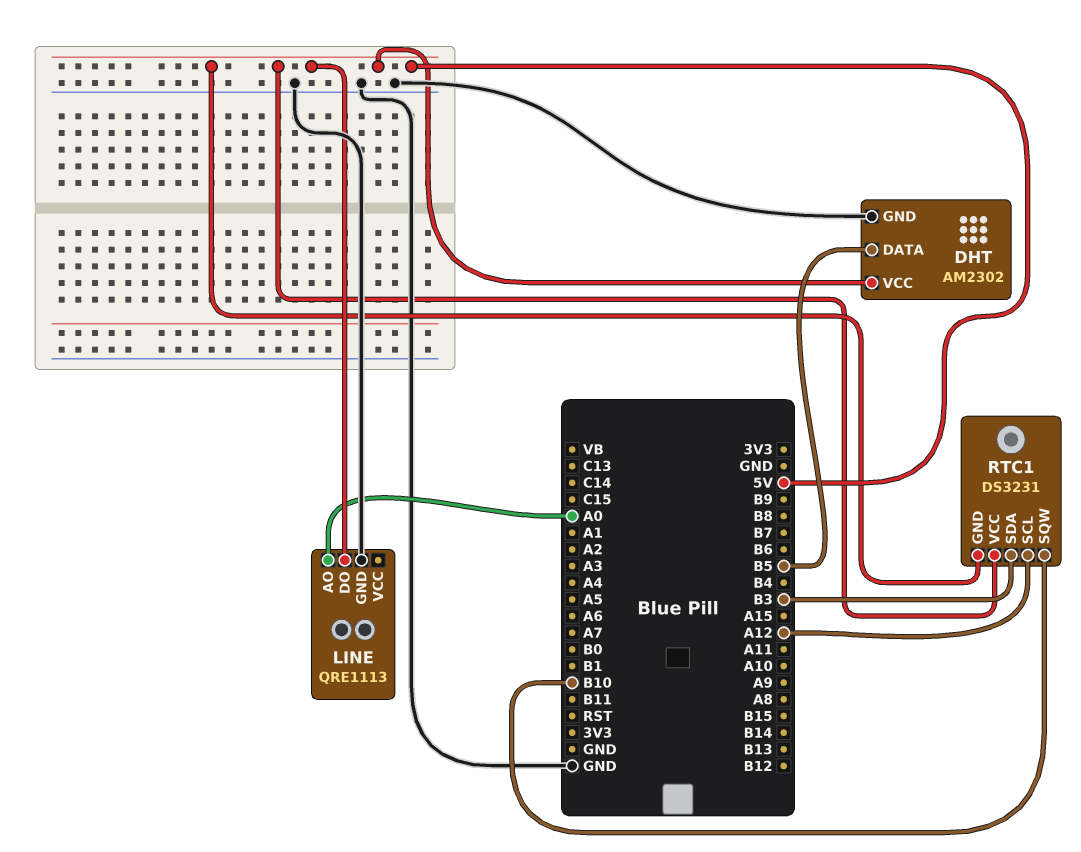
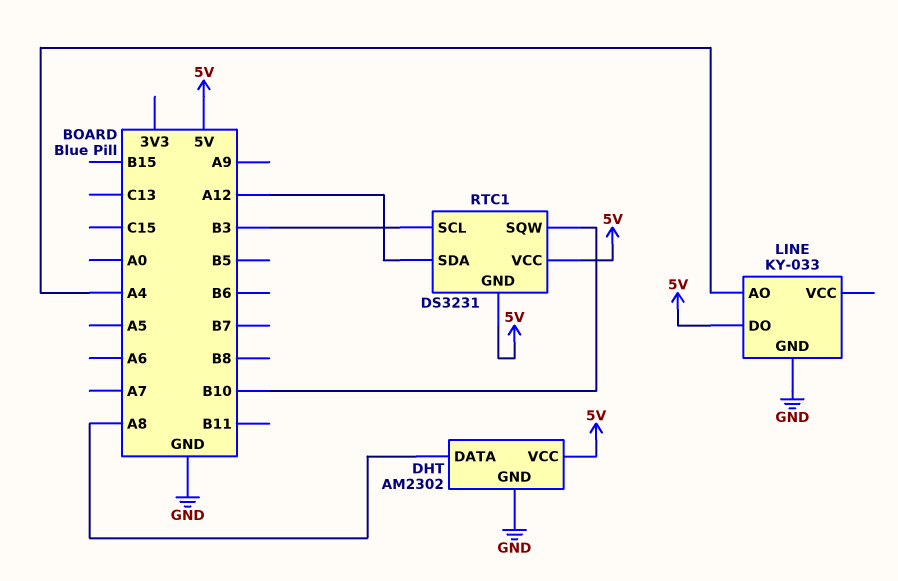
DHT pin DATA: B5 -> A8
LINE: QRE1113 -> KY-033
LINE pin AO: A0 -> A4
RTC1 pin SCL: A12 -> B3
RTC1 pin SDA: B3 -> A12

